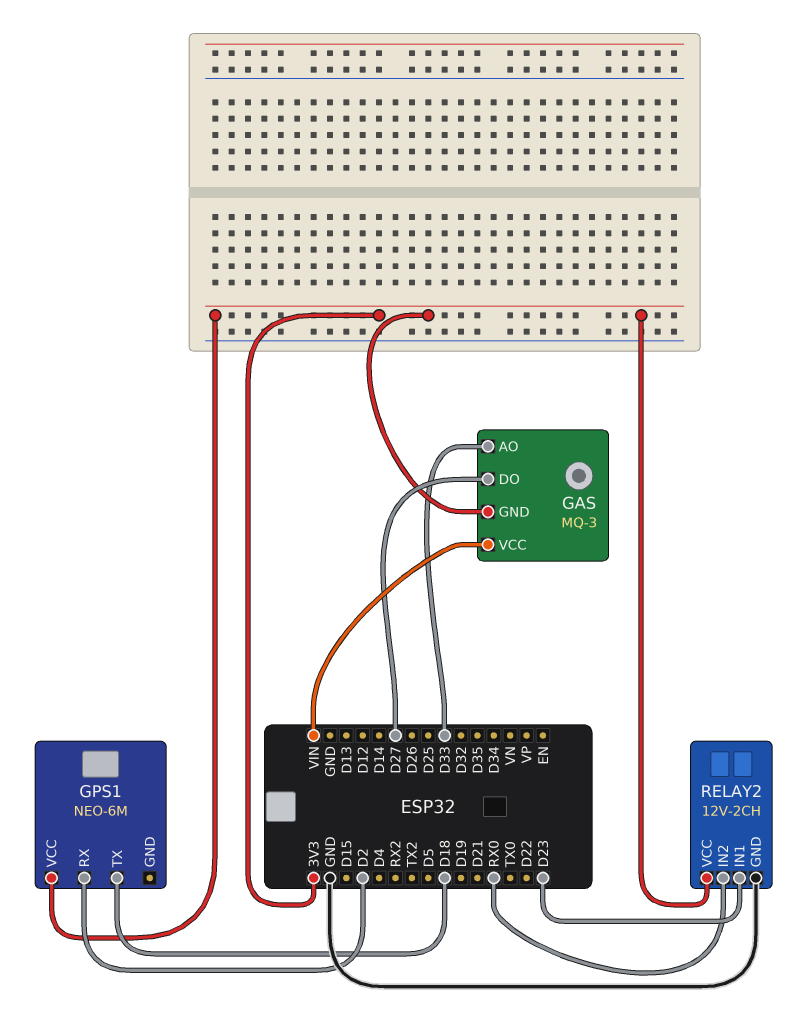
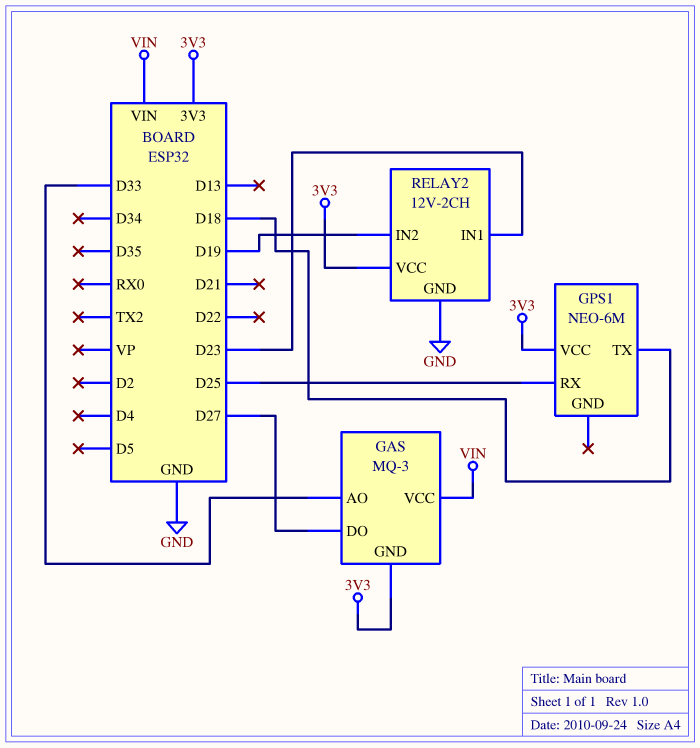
GPS1 pin RX: D2 -> D25
RELAY2 pin IN2: RX0 -> D19

